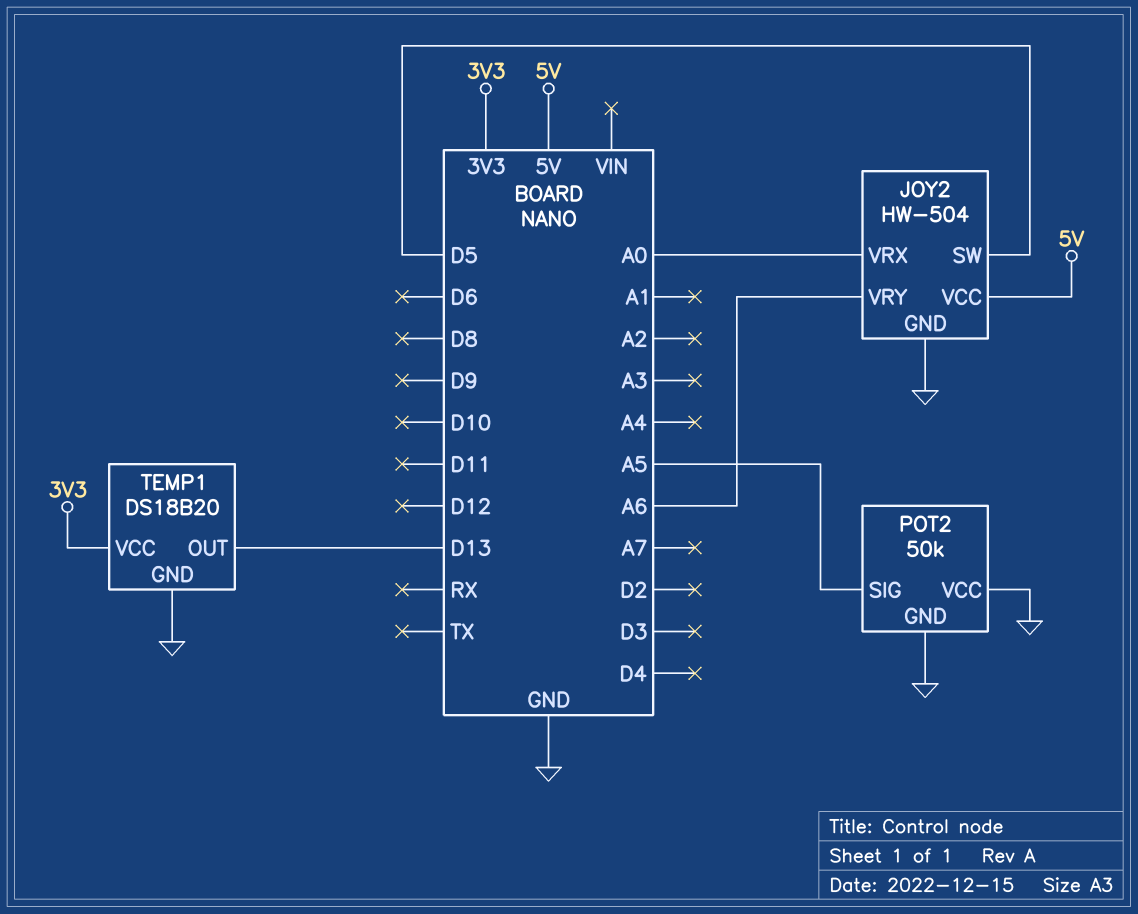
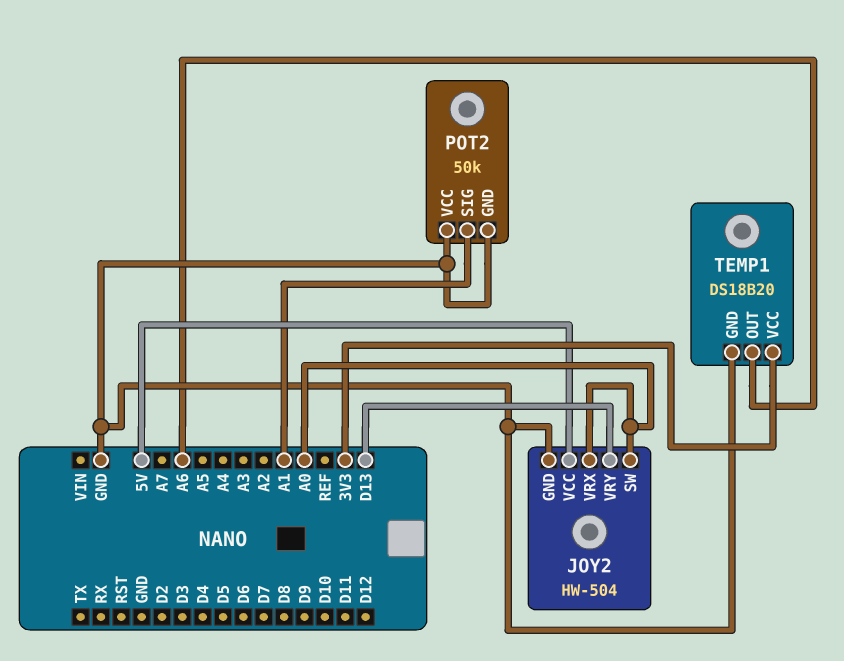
JOY2 pin SW: D5 -> A0
JOY2 pin VRY: A6 -> D13
POT2 pin SIG: A5 -> A1
TEMP1 pin OUT: D13 -> A6

